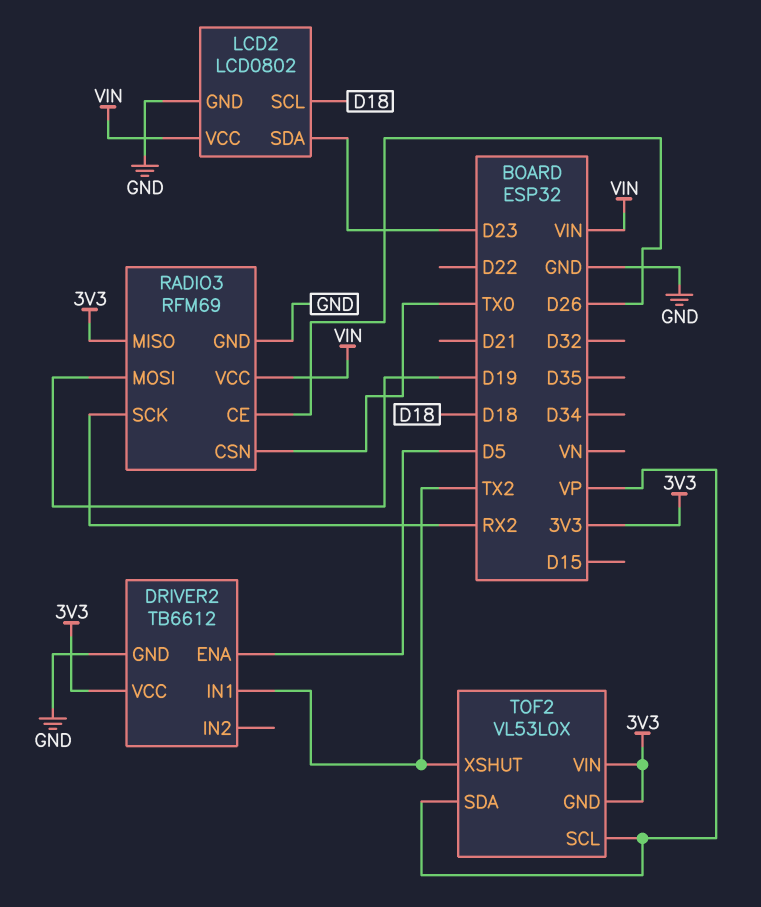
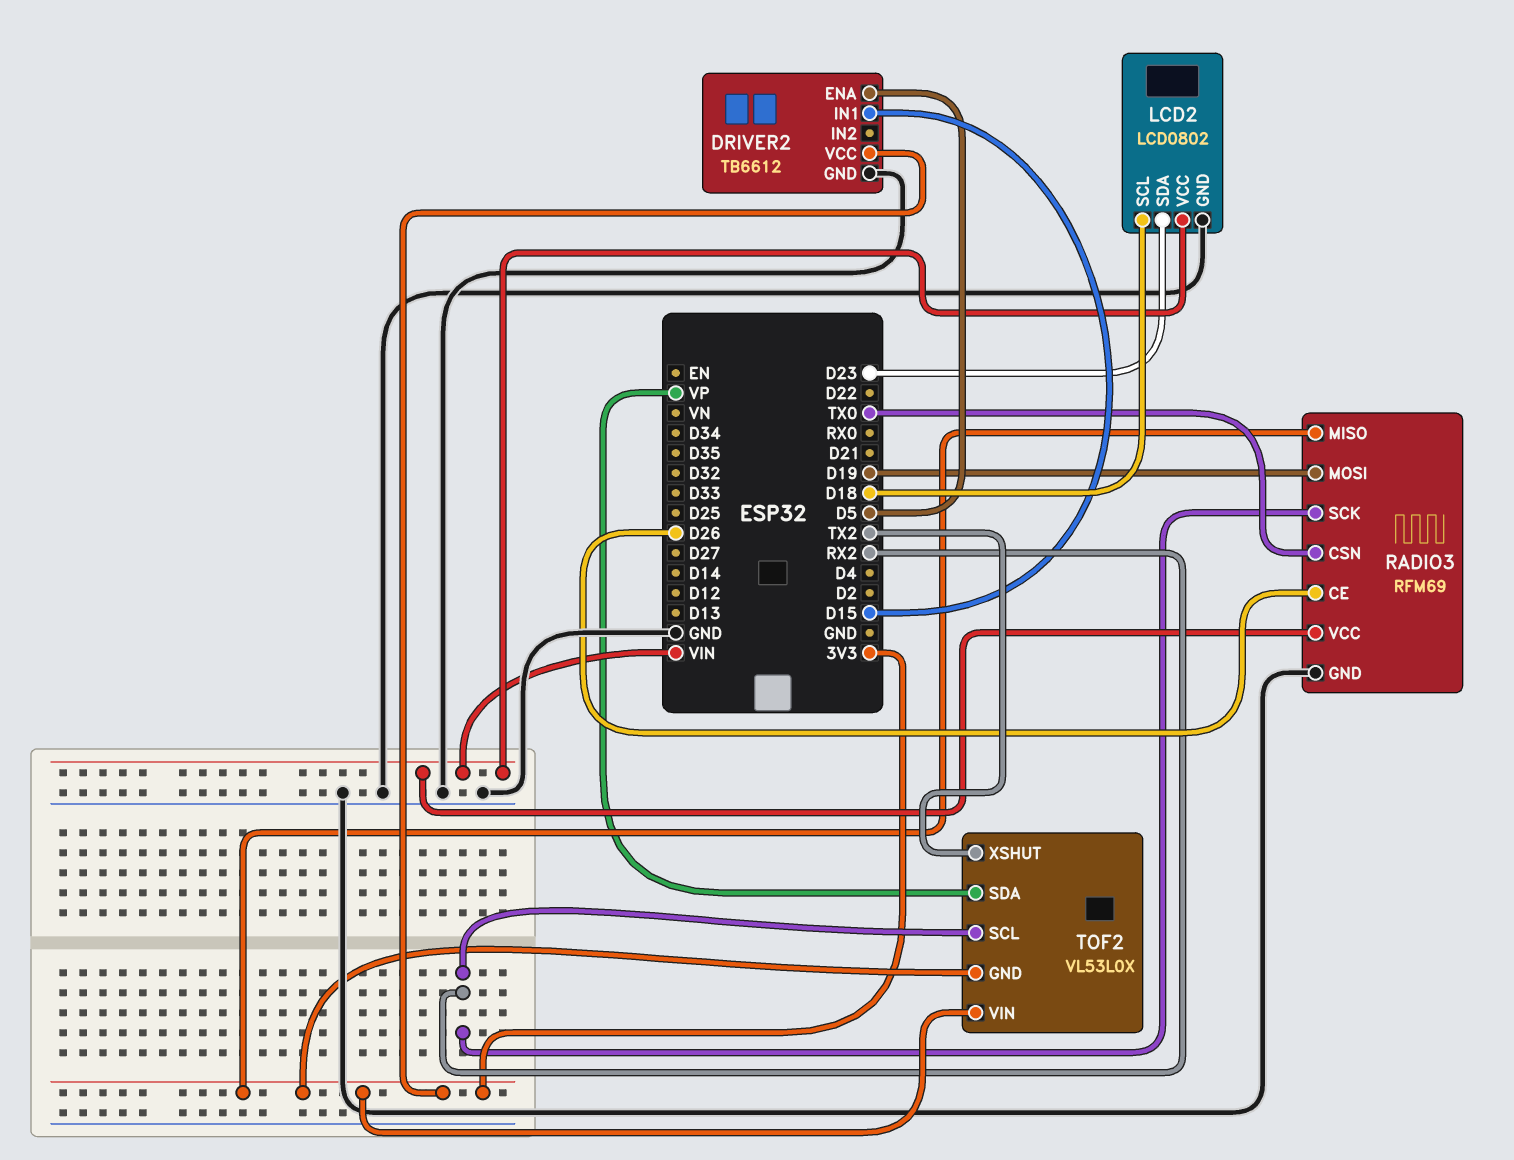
DRIVER2 pin IN1: TX2 -> D15
TOF2 pin SCL: VP -> RX2

